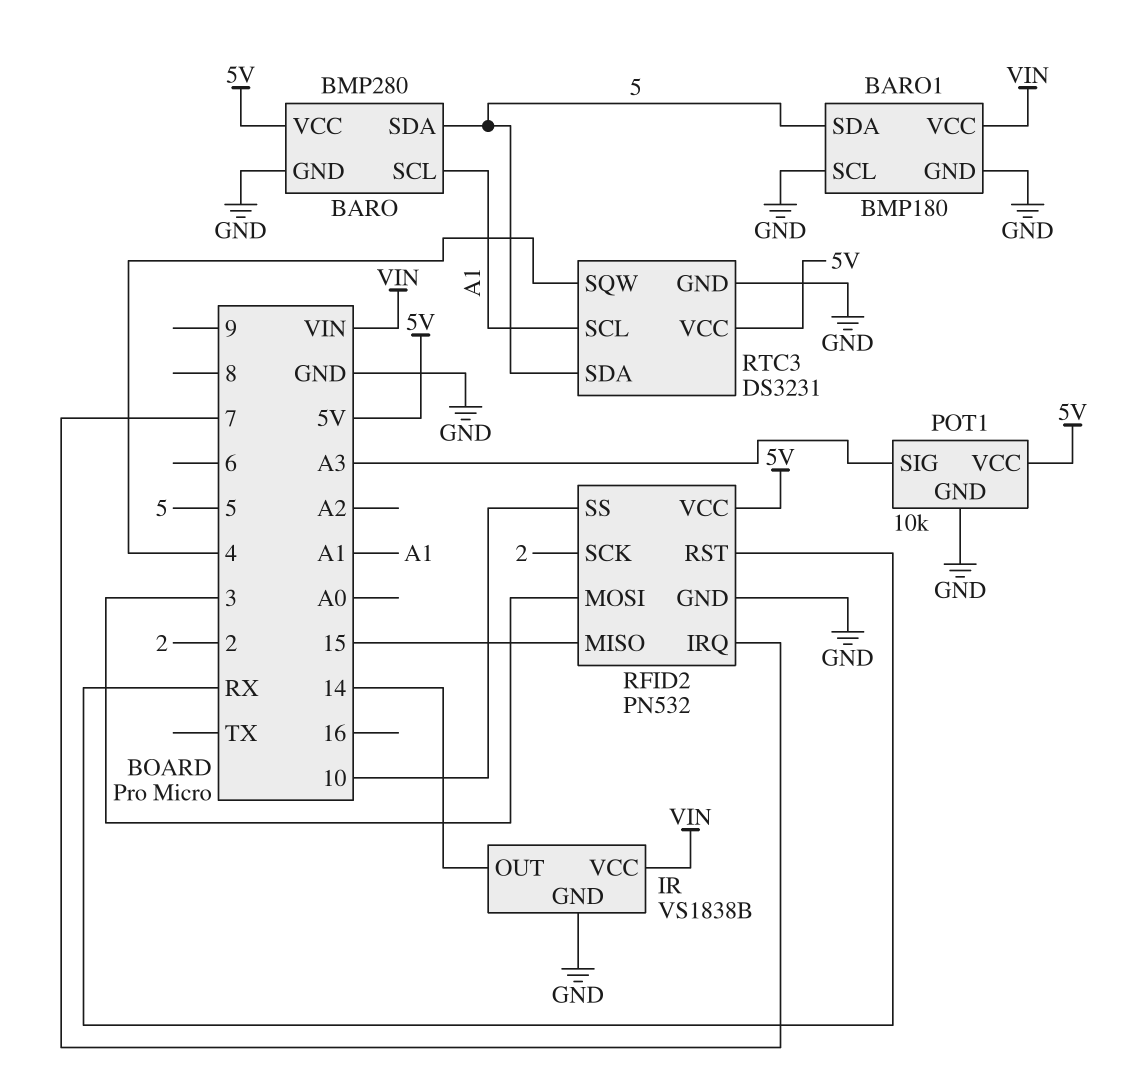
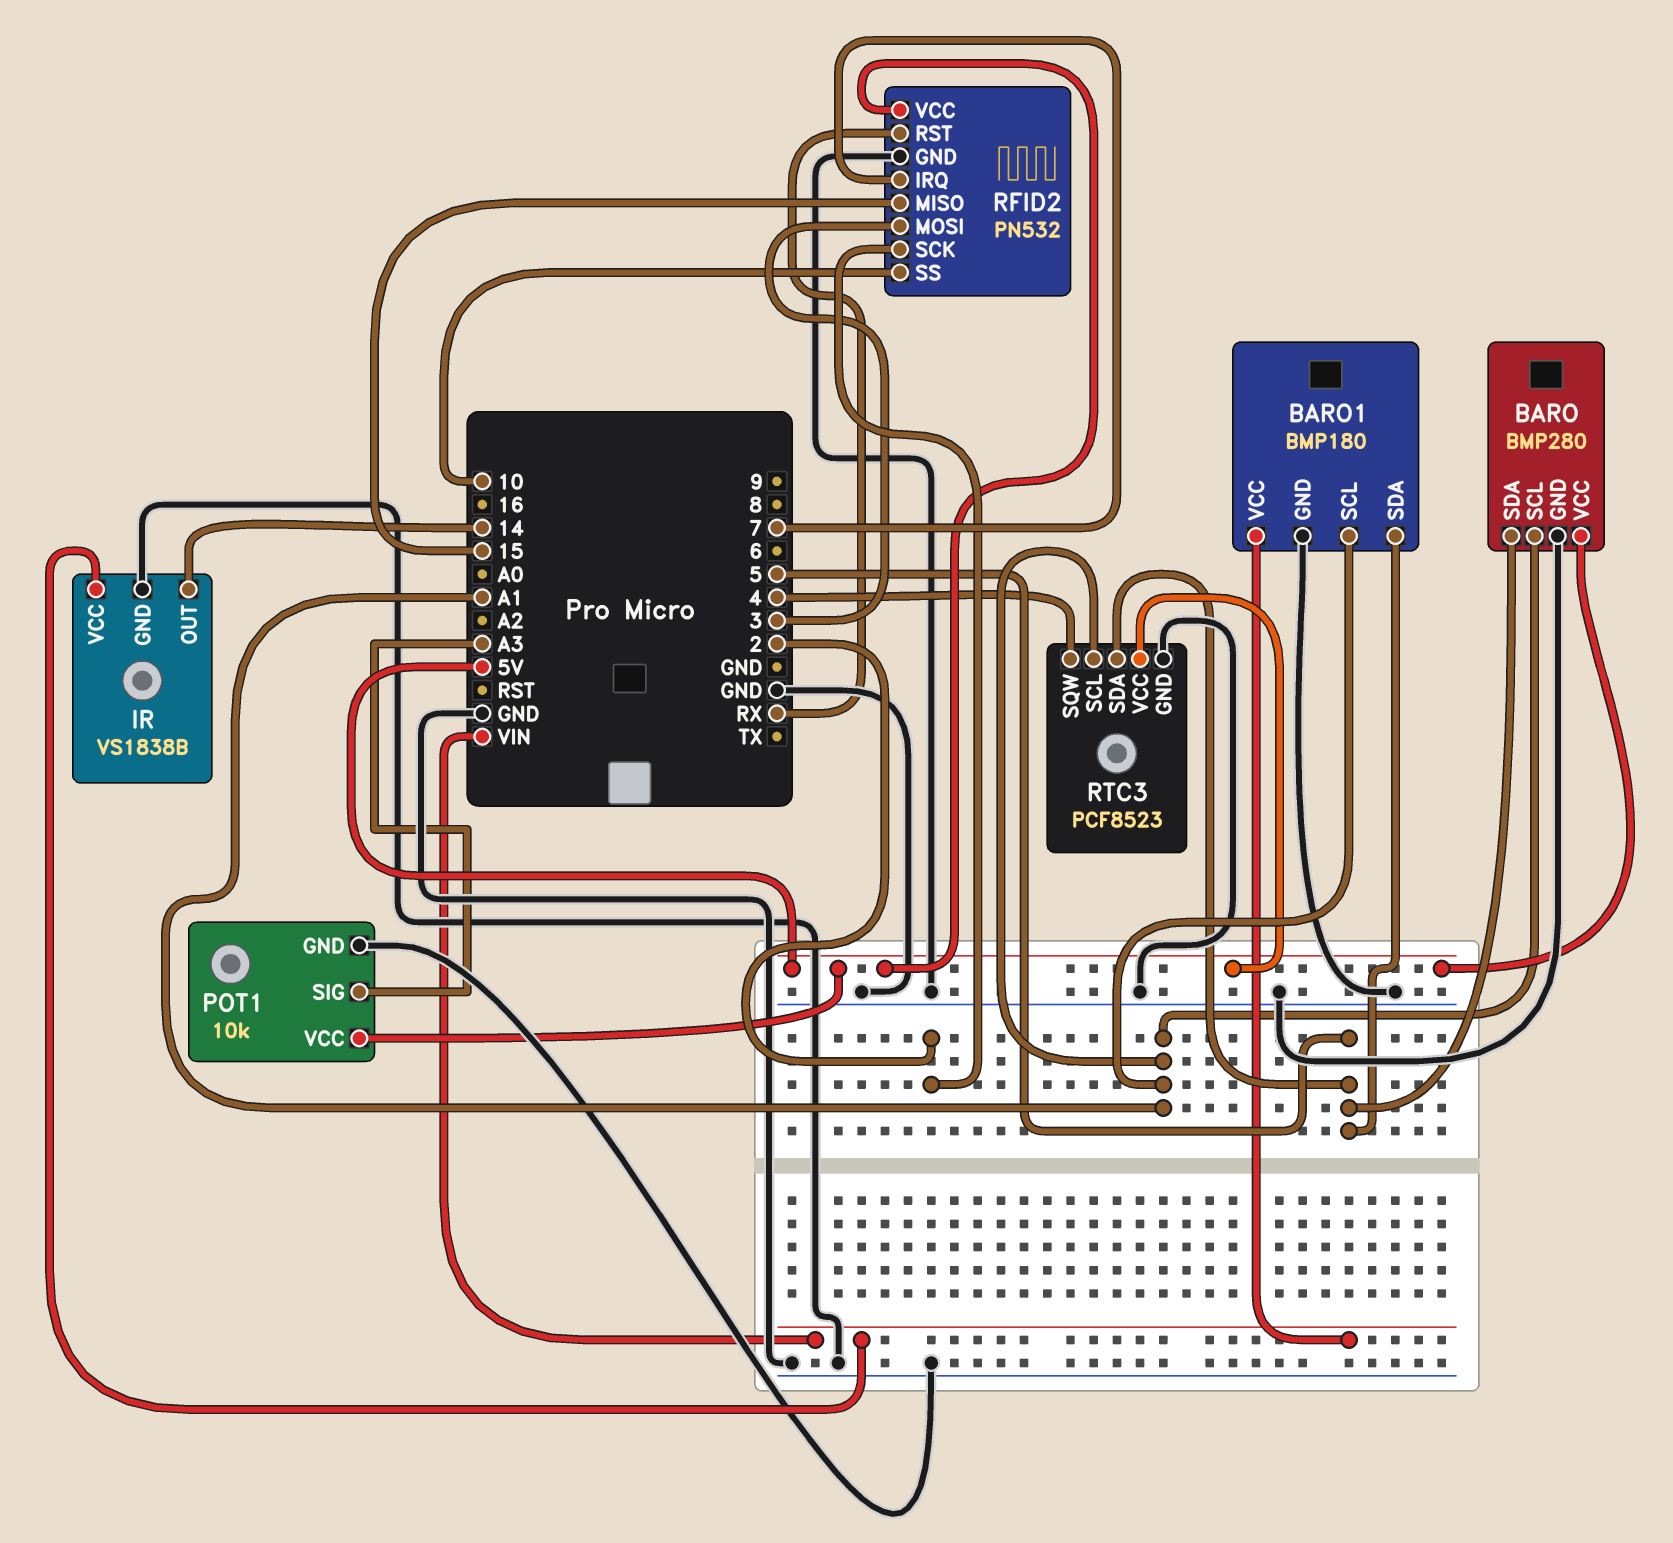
BARO1 pin SCL: GND -> A1
RTC3: DS3231 -> PCF8523

